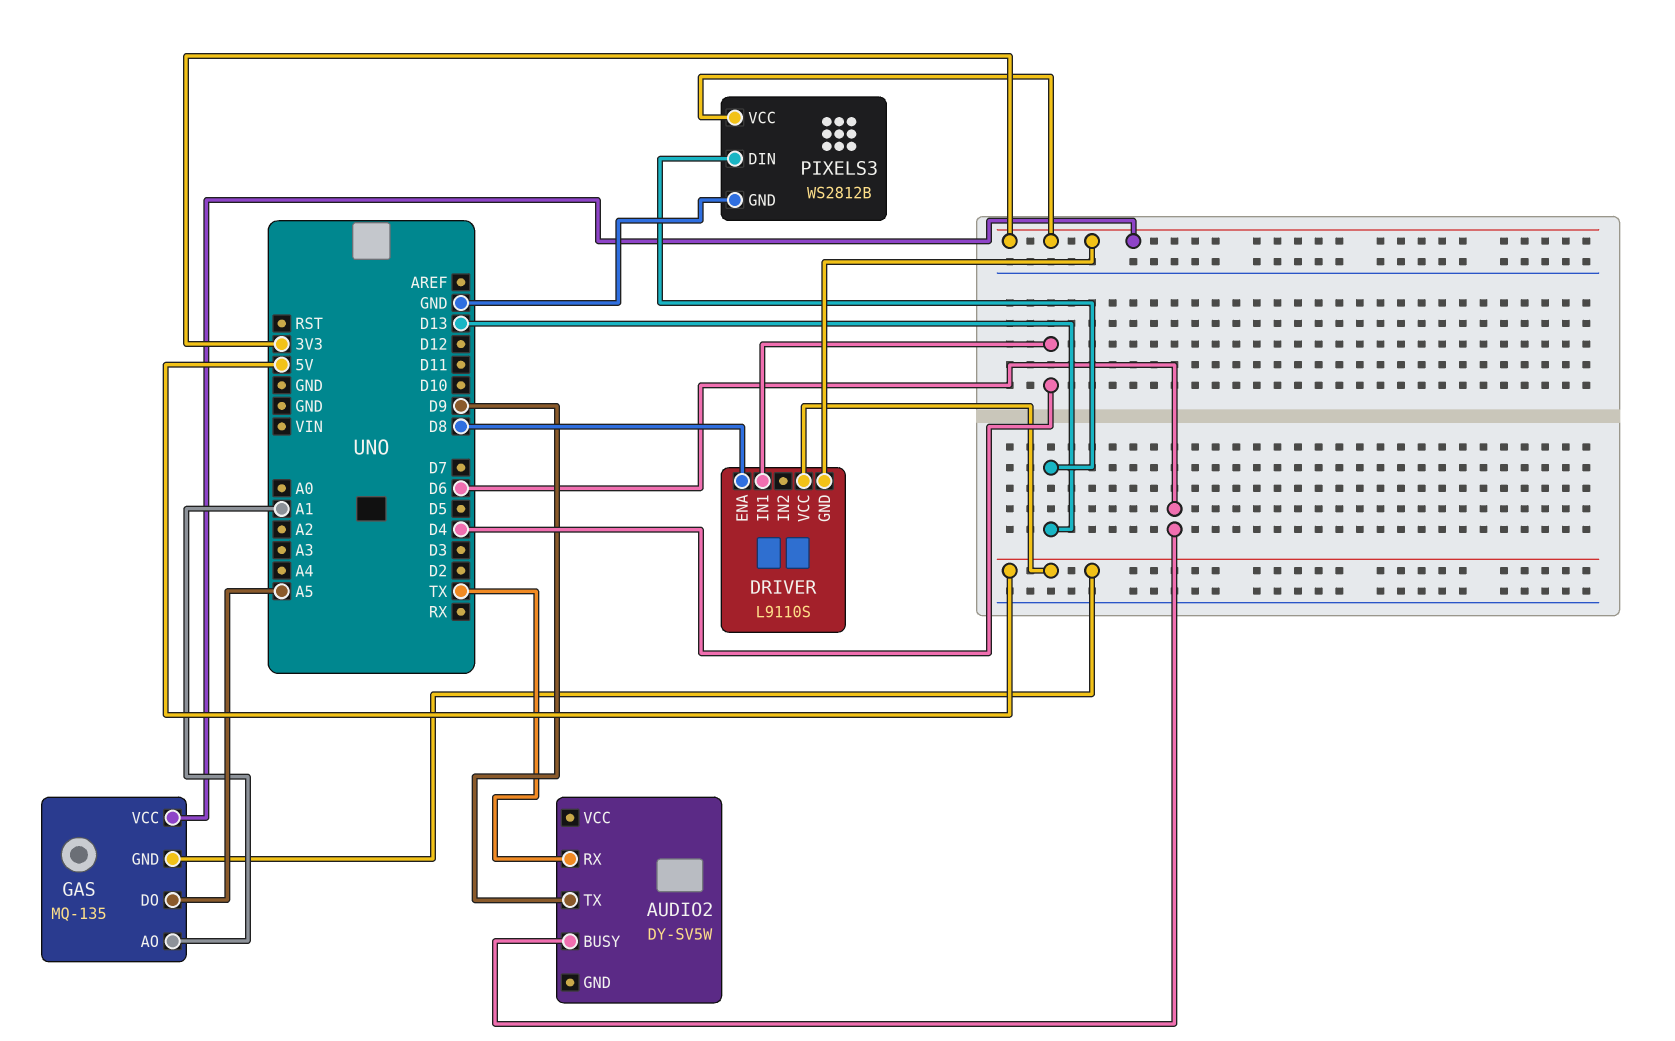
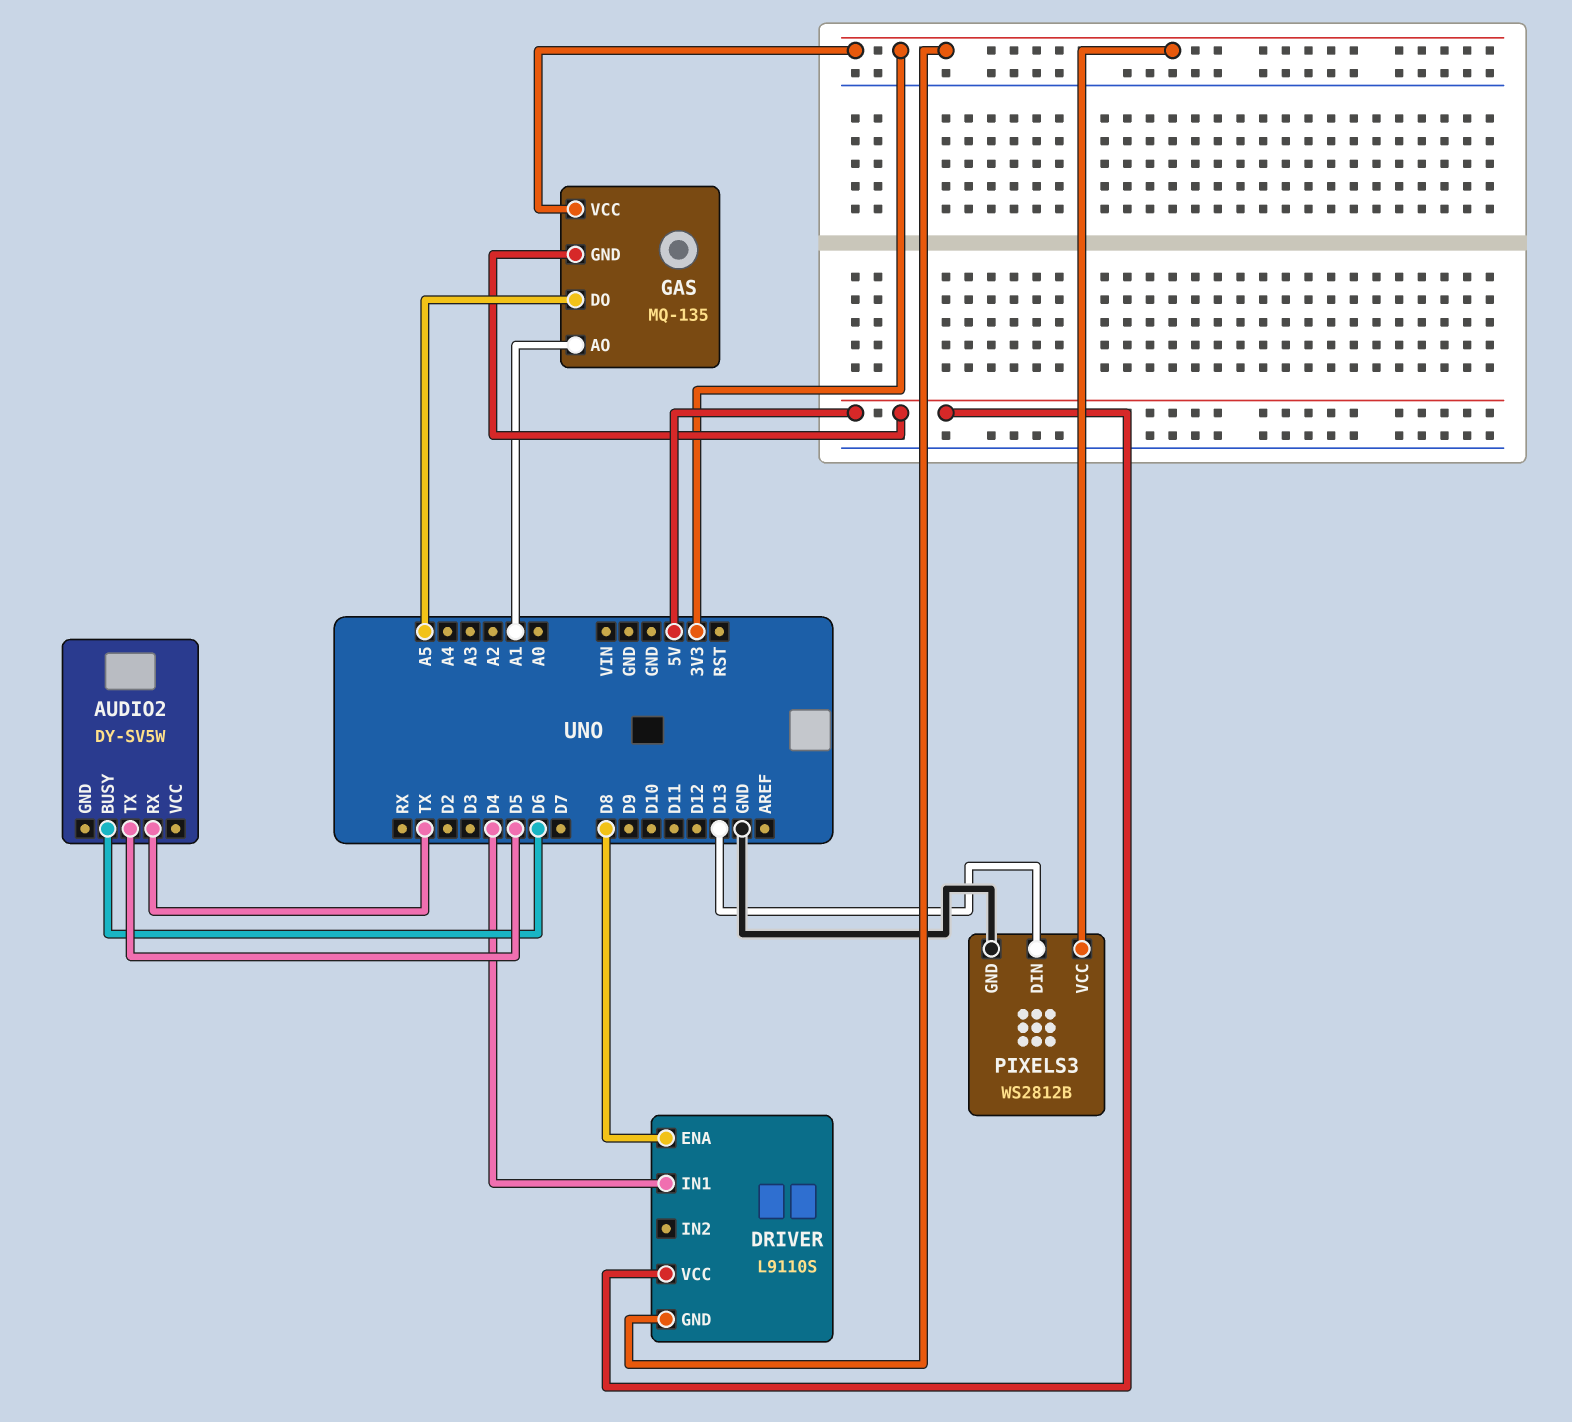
AUDIO2 pin TX: D9 -> D5

